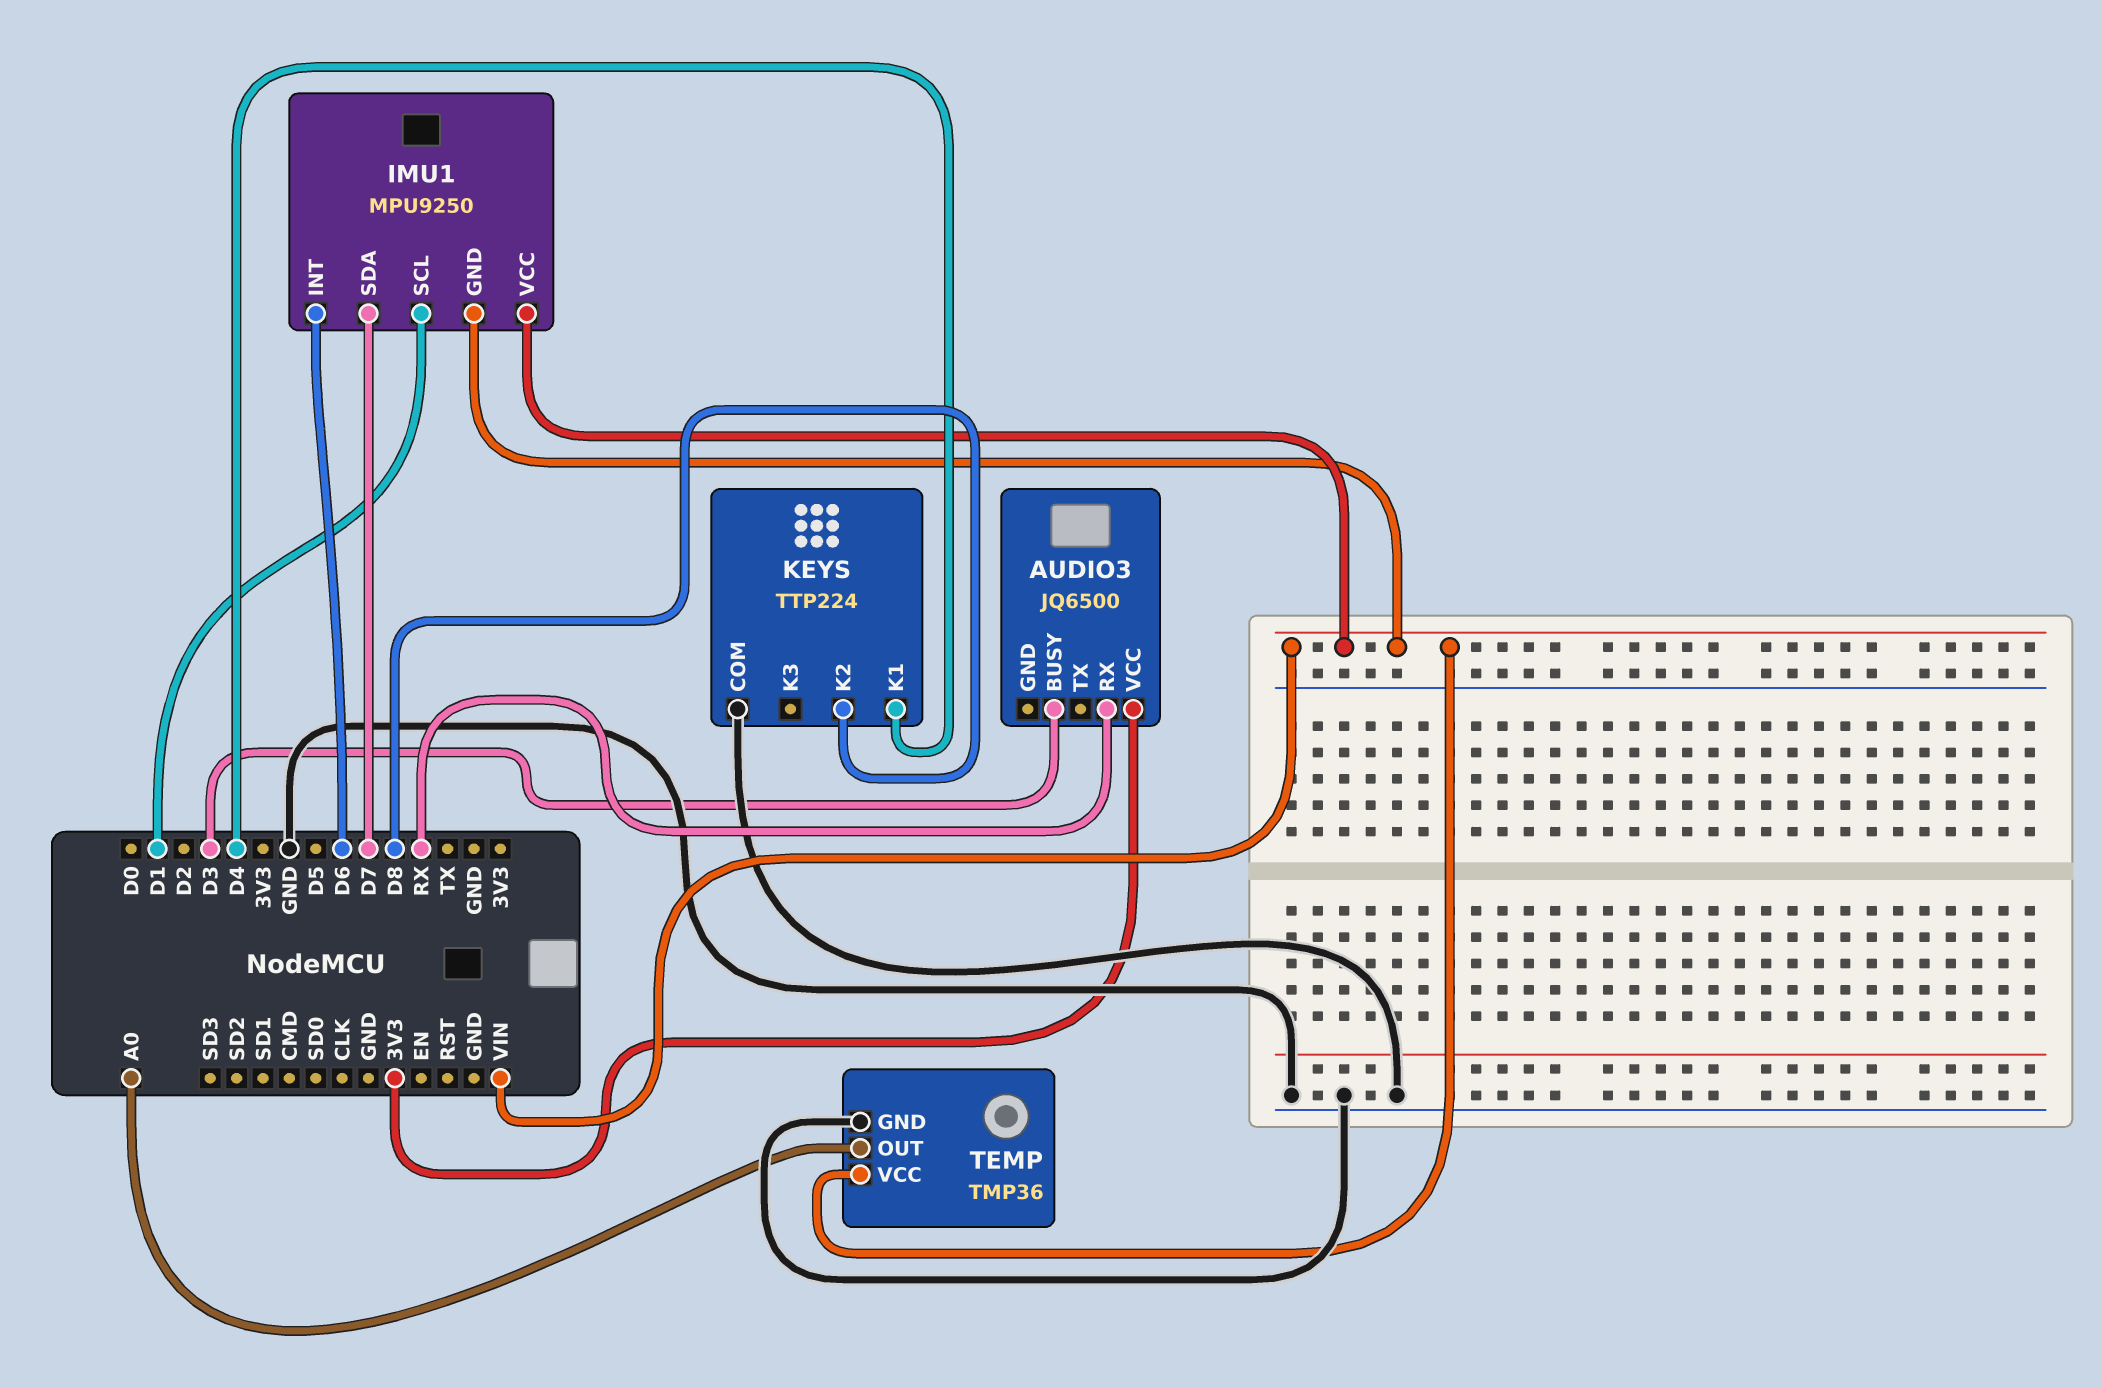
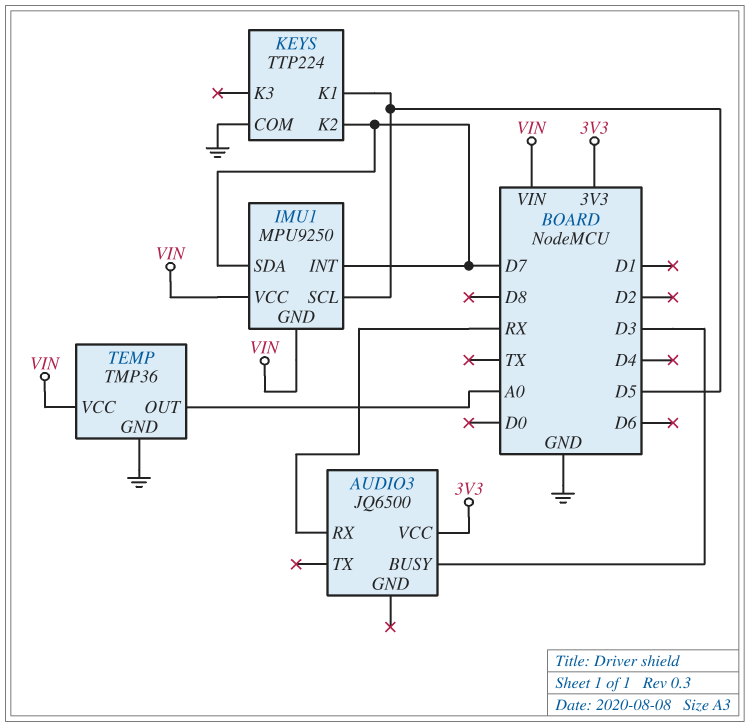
IMU1 pin INT: D6 -> D7
IMU1 pin SCL: D1 -> D5
KEYS pin K1: D4 -> D5
KEYS pin K2: D8 -> D7

